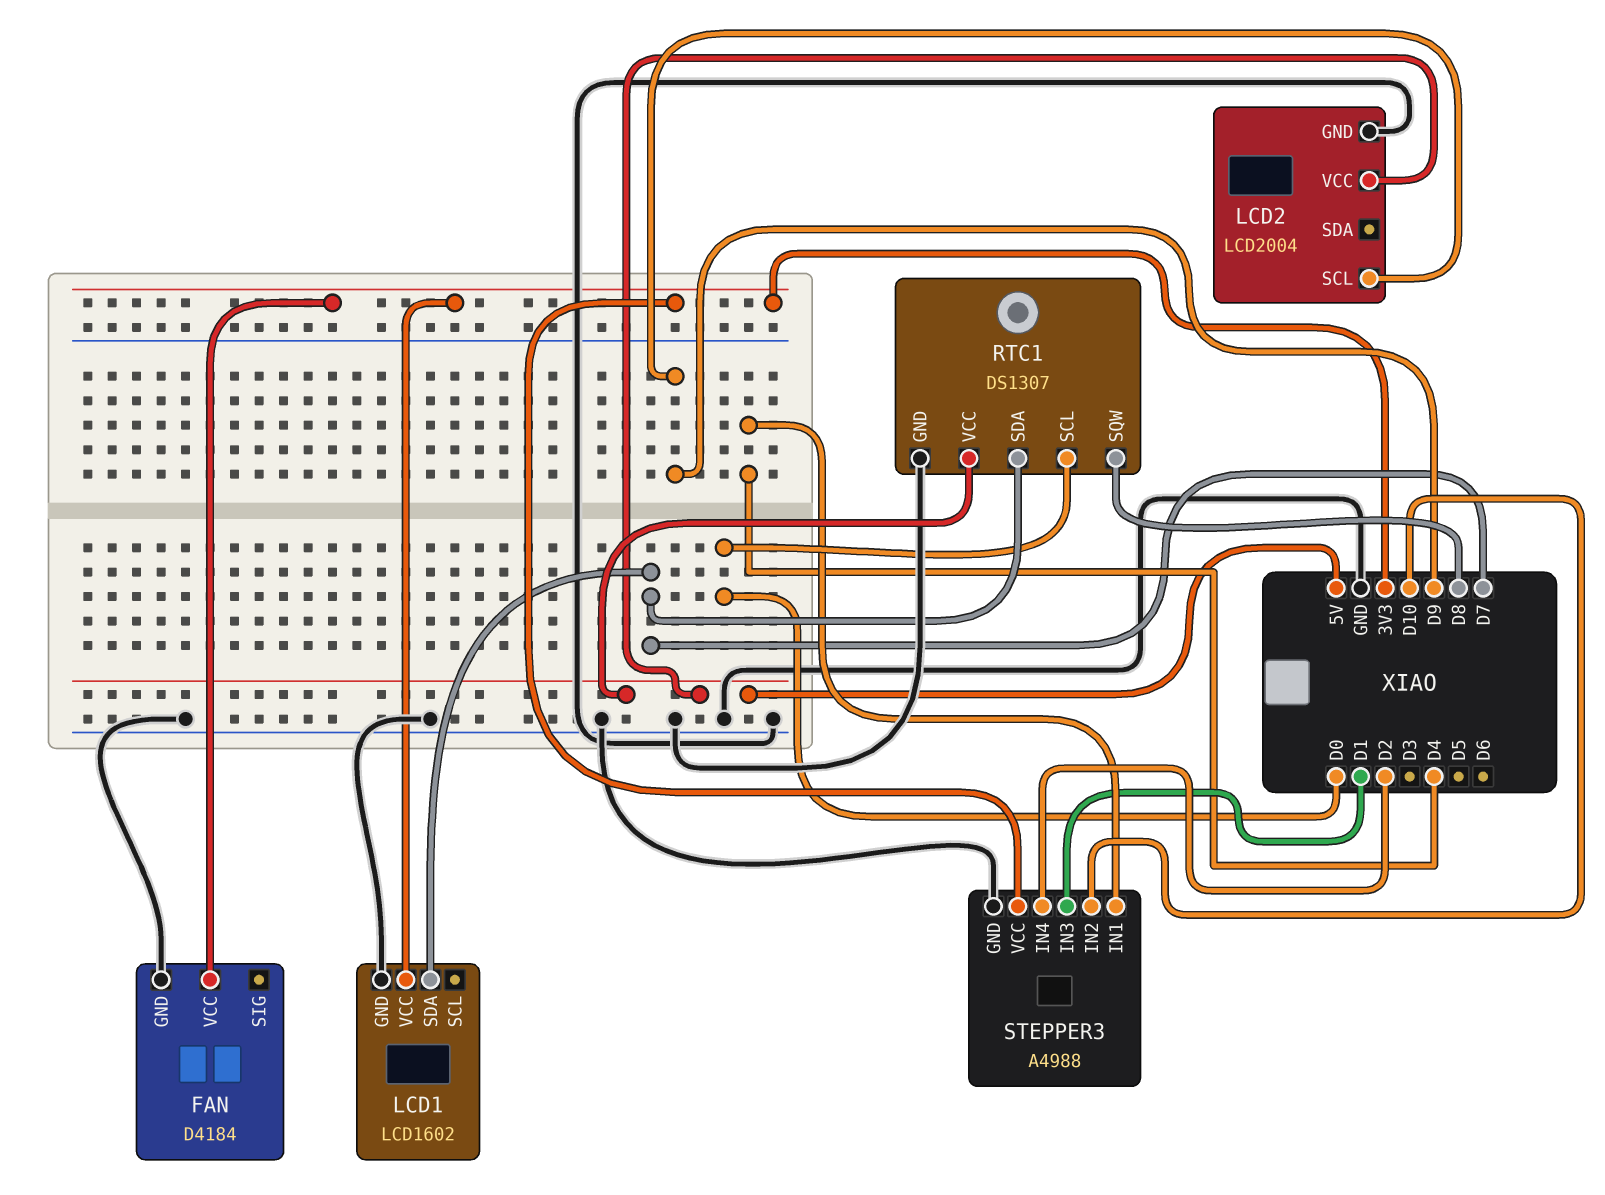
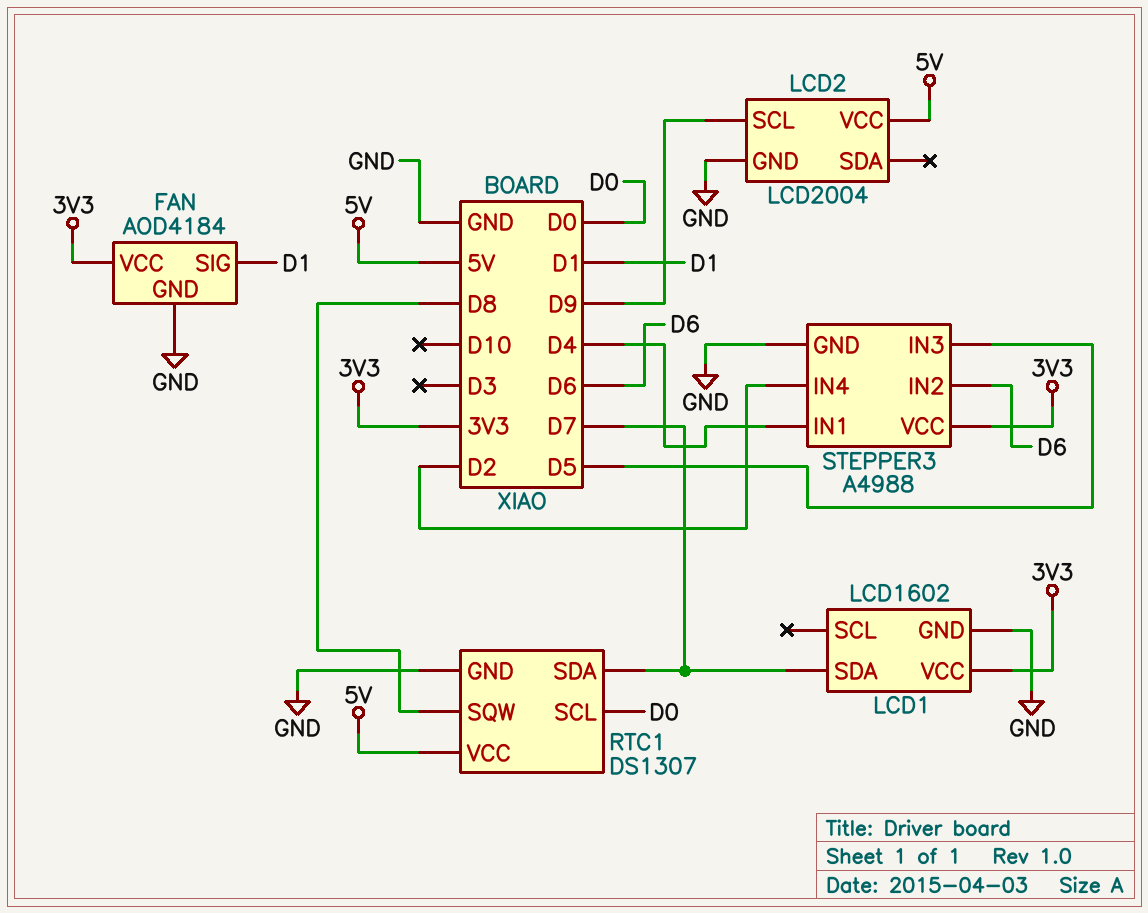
FAN: D4184 -> AOD4184
FAN pin SIG: none -> D1
STEPPER3 pin IN2: D10 -> D6
STEPPER3 pin IN3: D1 -> D5

